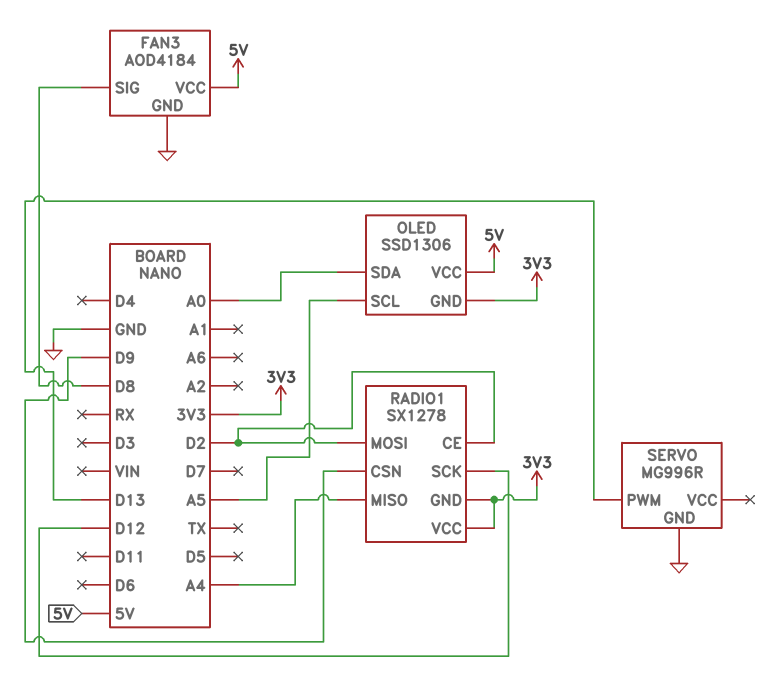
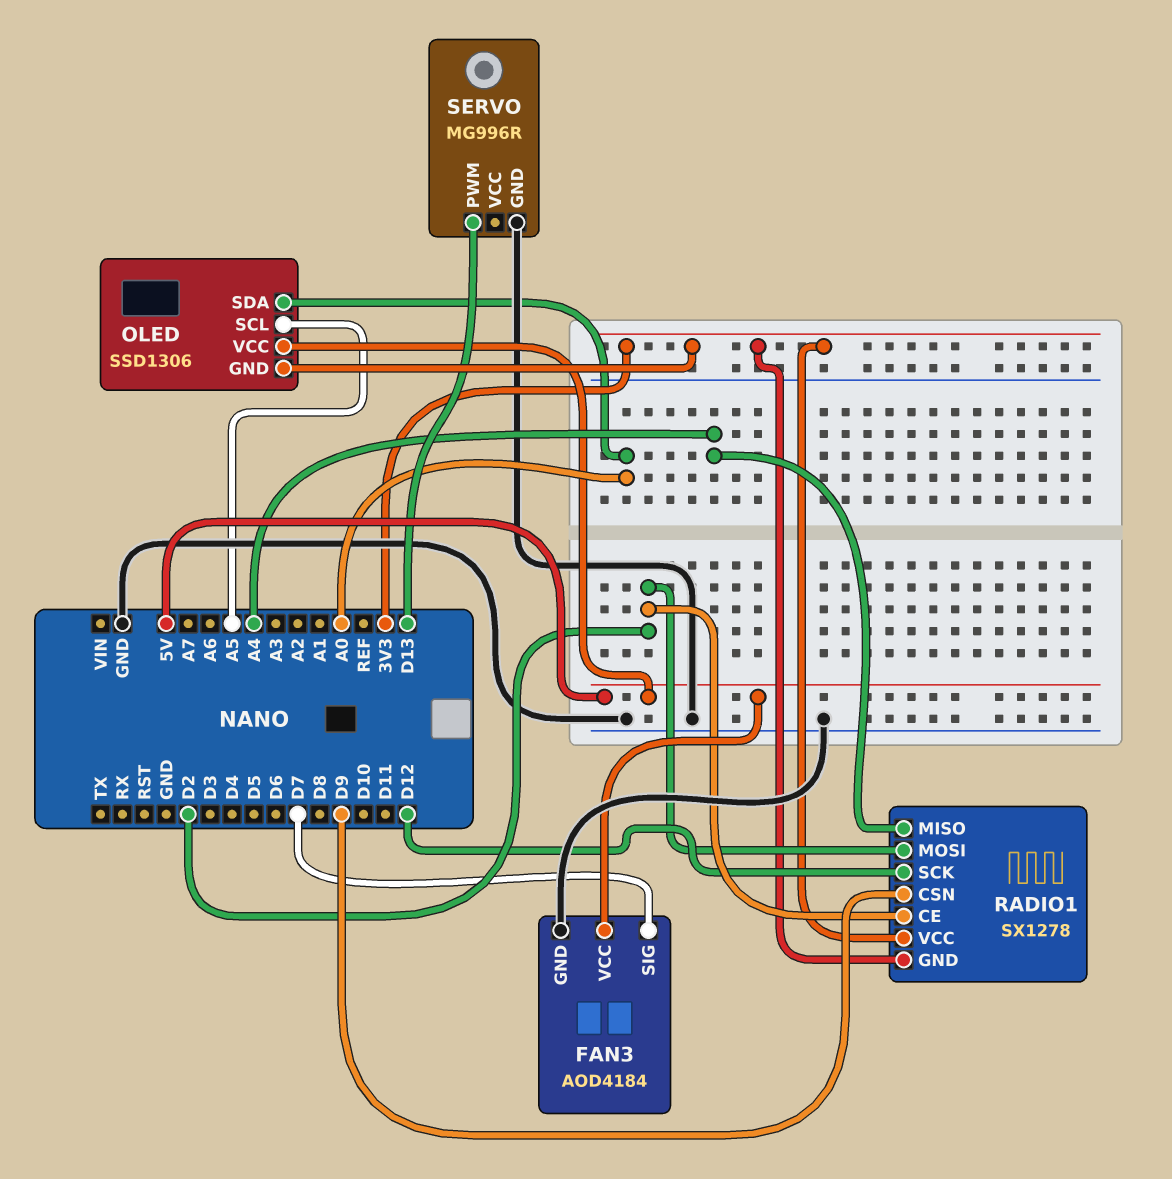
FAN3 pin SIG: D8 -> D7

